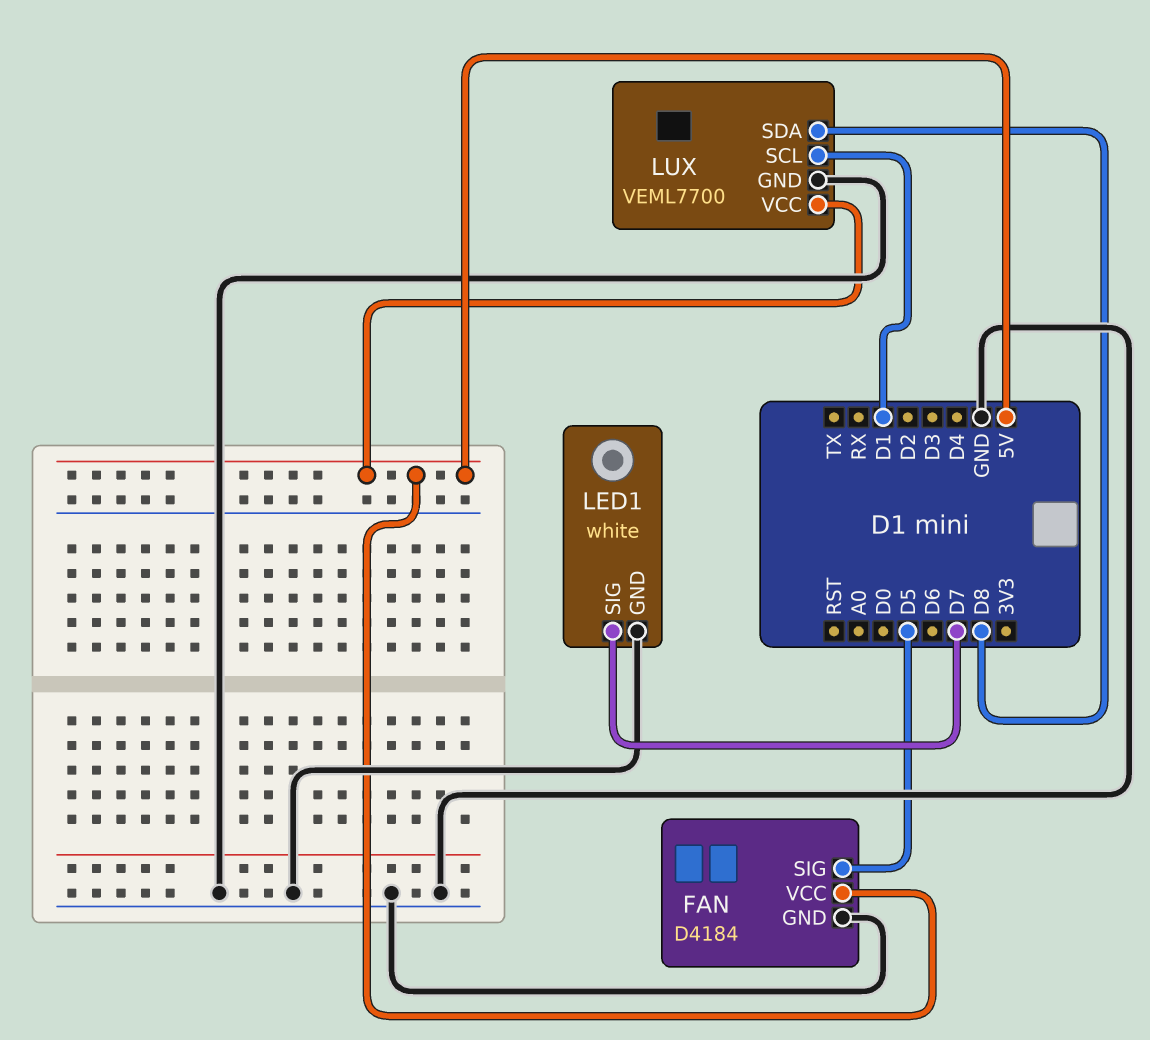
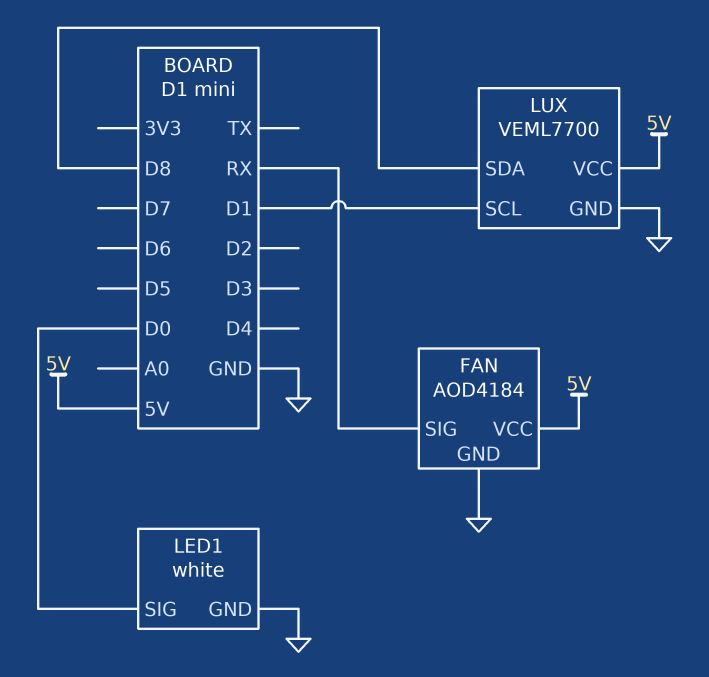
FAN: D4184 -> AOD4184
FAN pin SIG: D5 -> RX
LED1 pin SIG: D7 -> D0

